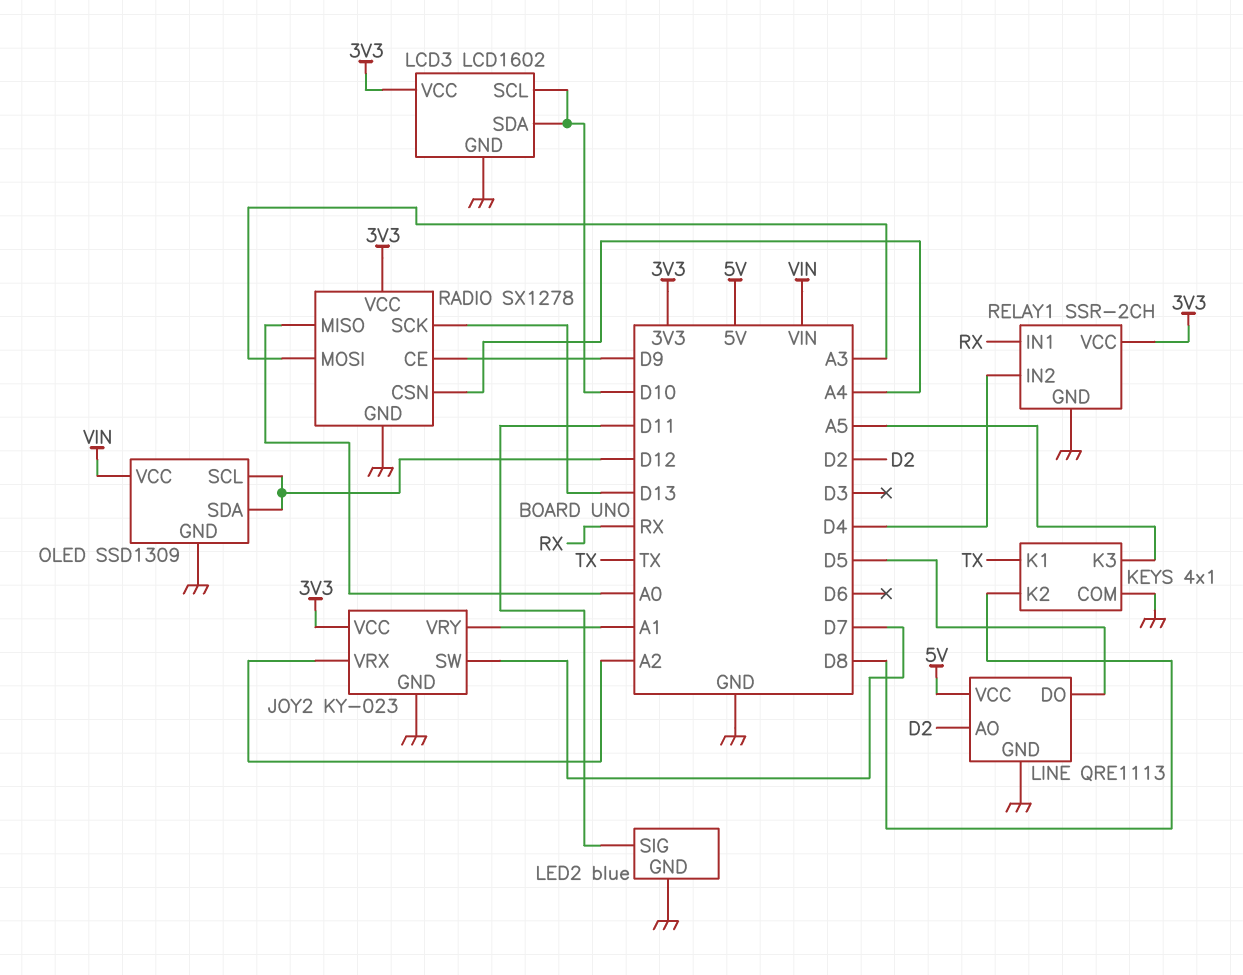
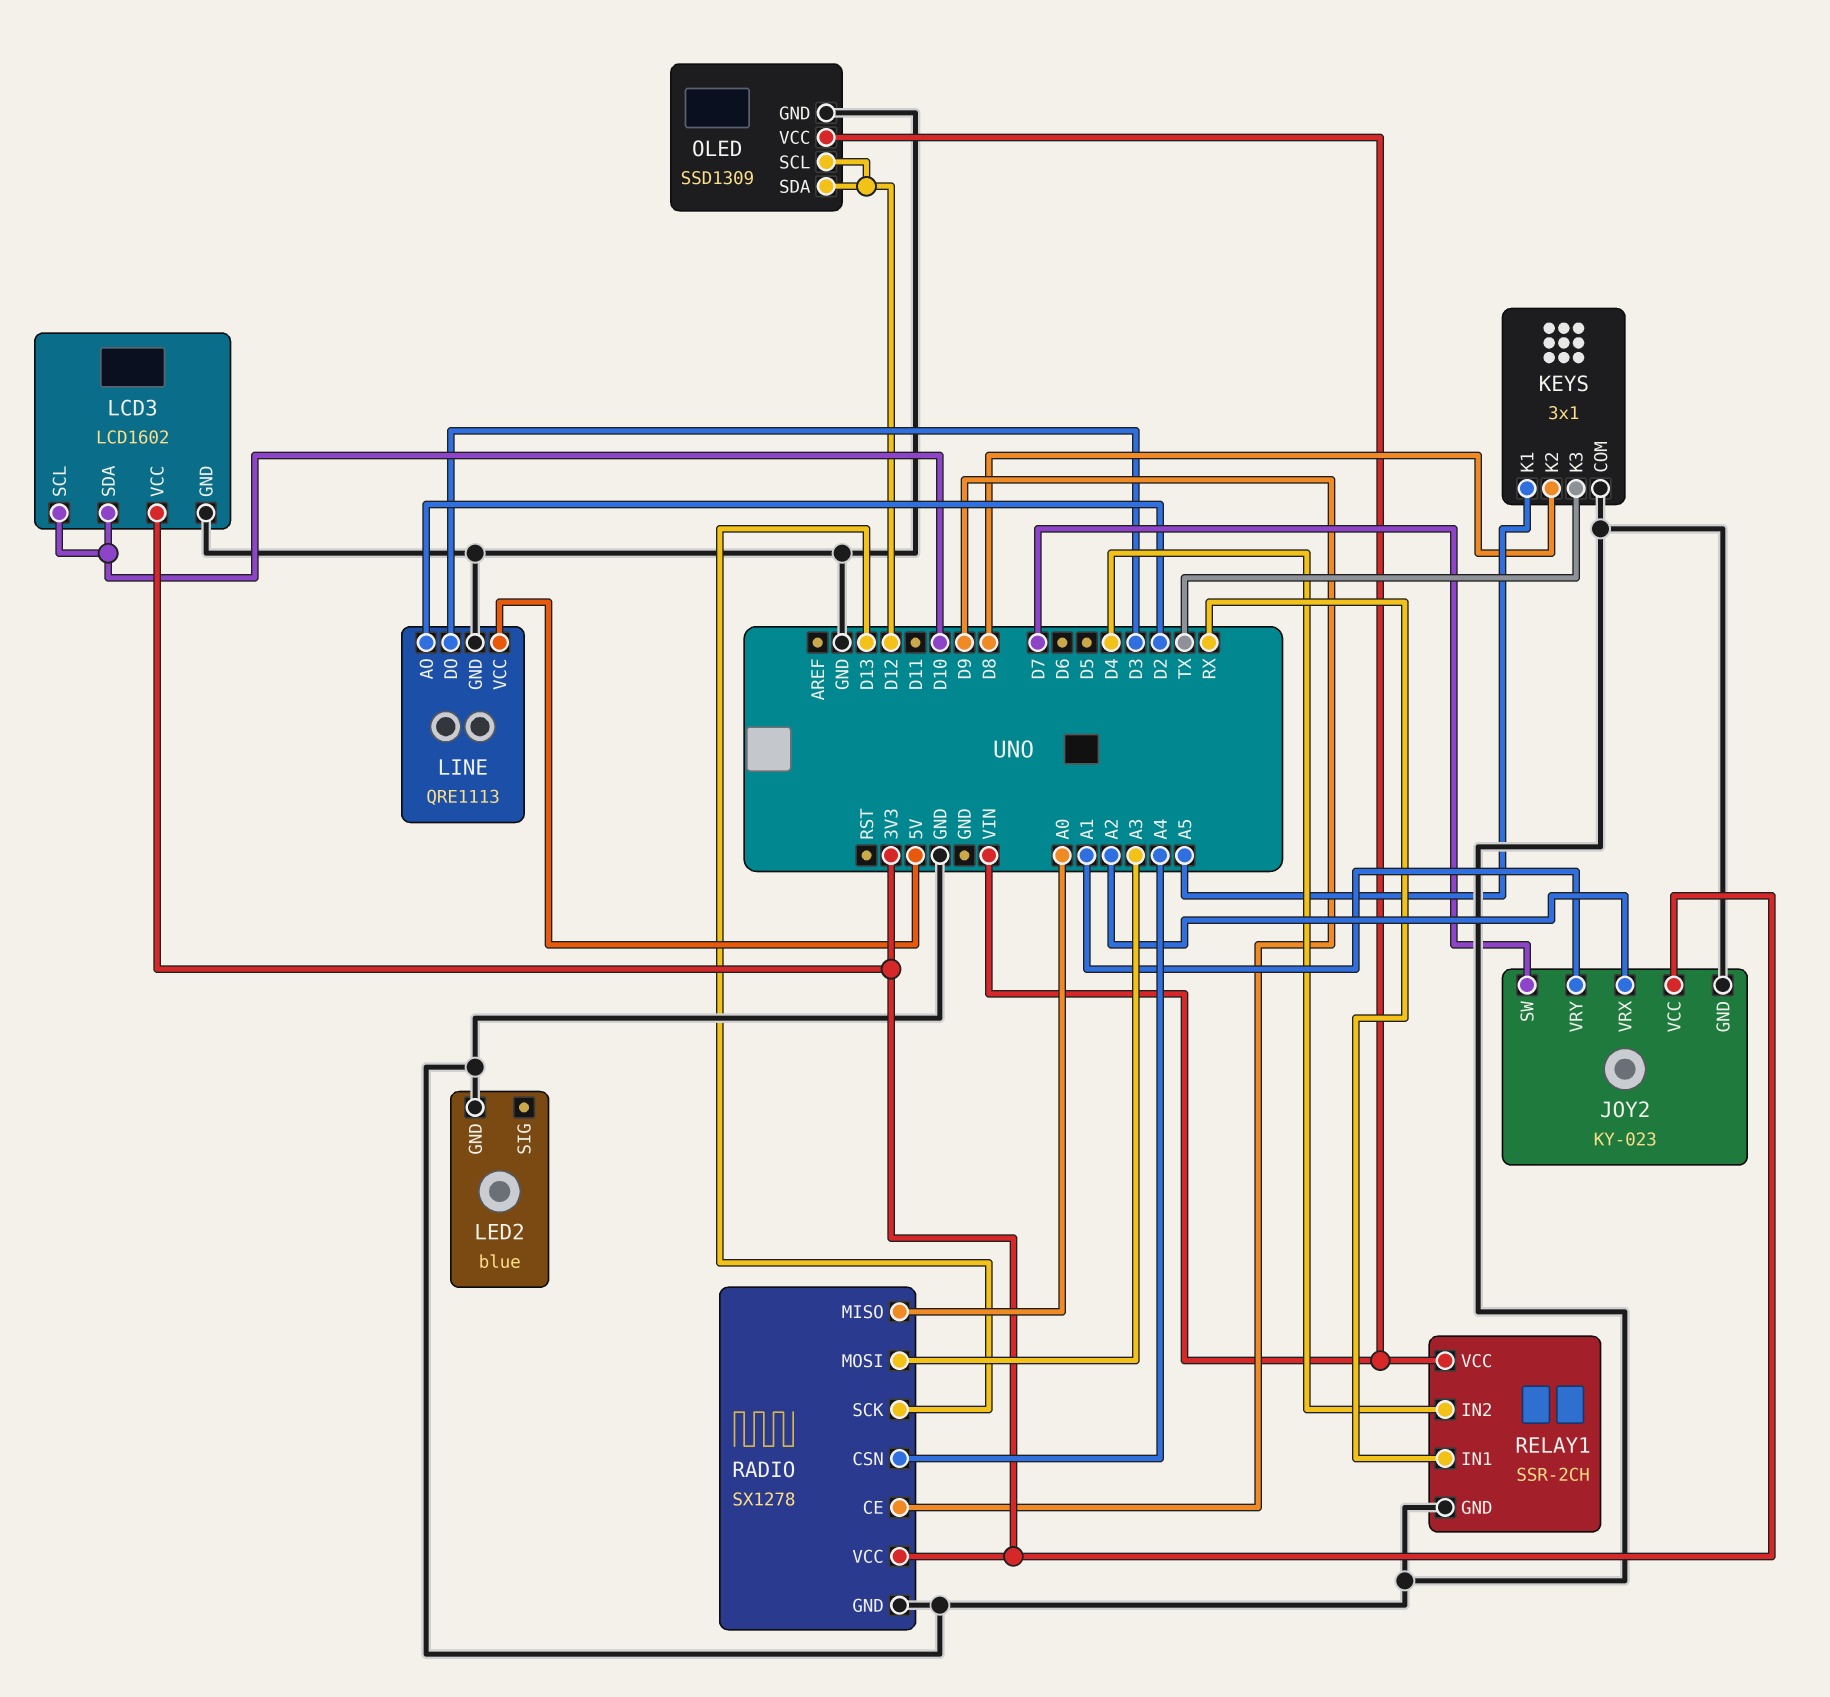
KEYS: 4x1 -> 3x1
KEYS pin K1: TX -> A5
KEYS pin K3: A5 -> TX
LED2 pin SIG: D11 -> none
LINE pin DO: D5 -> D3
RELAY1 pin VCC: 3V3 -> VIN

